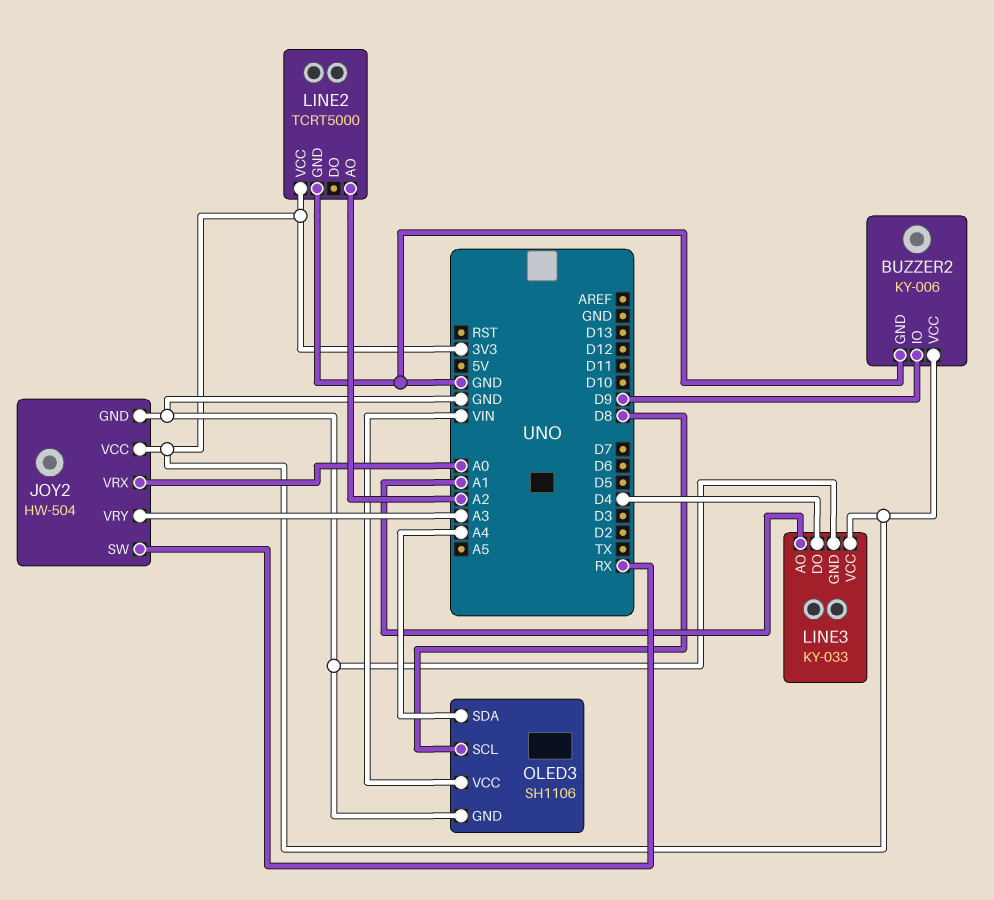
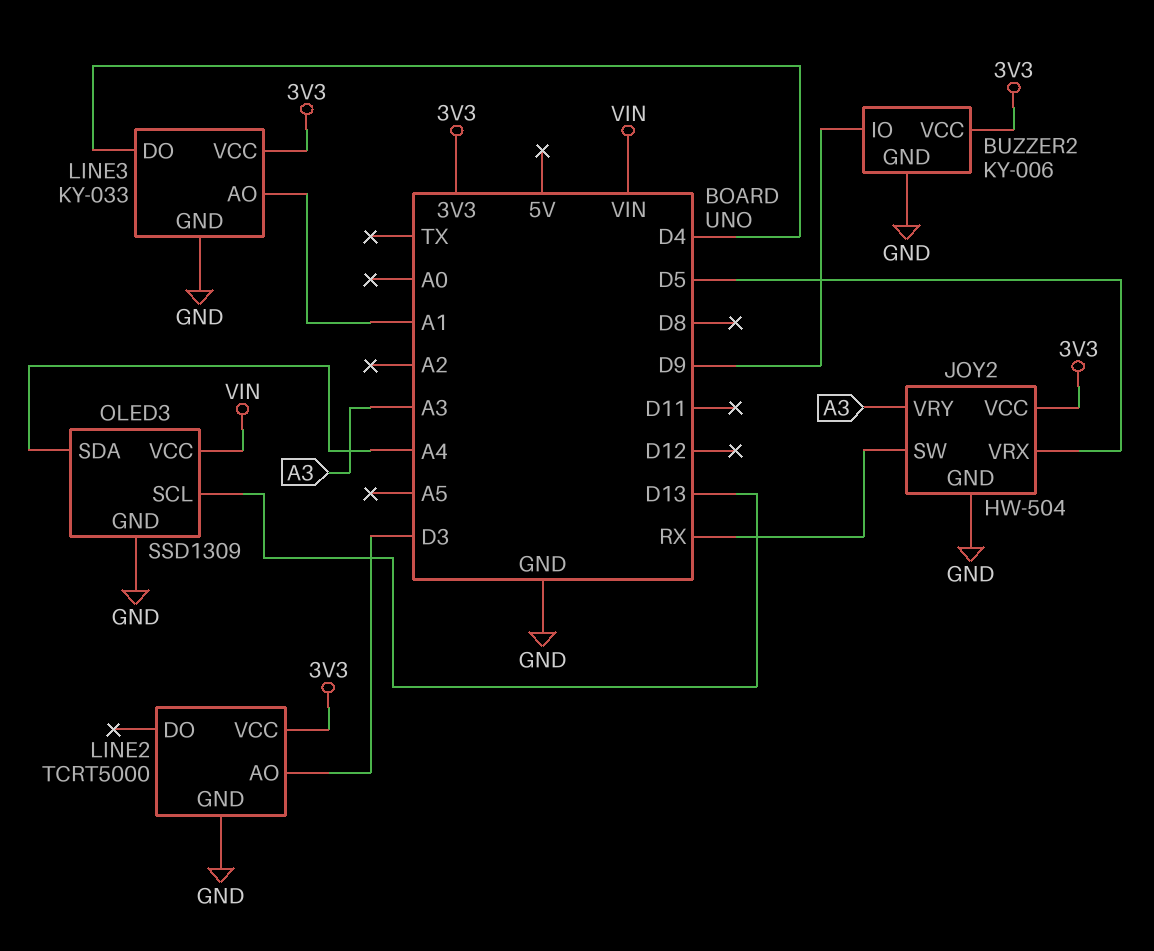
JOY2 pin VRX: A0 -> D5
LINE2 pin AO: A2 -> D3
OLED3: SH1106 -> SSD1309
OLED3 pin SCL: D8 -> D13

